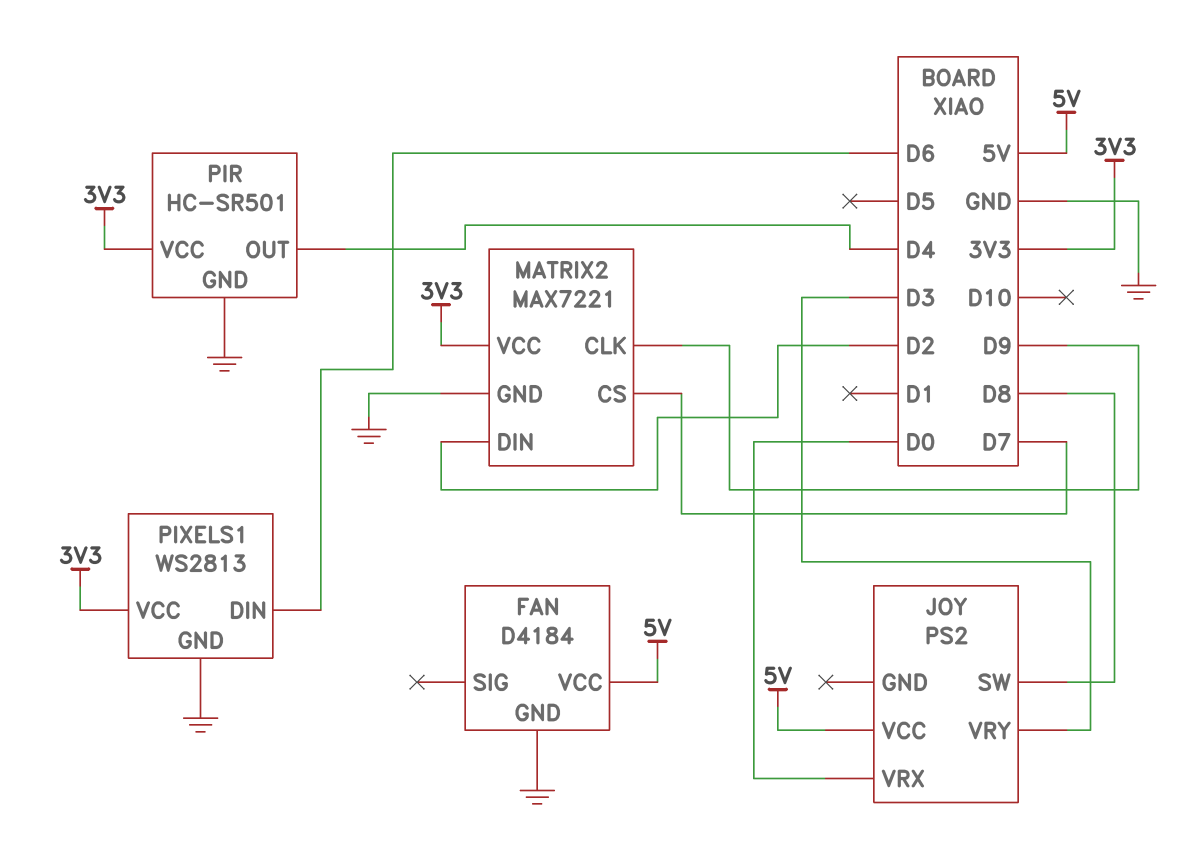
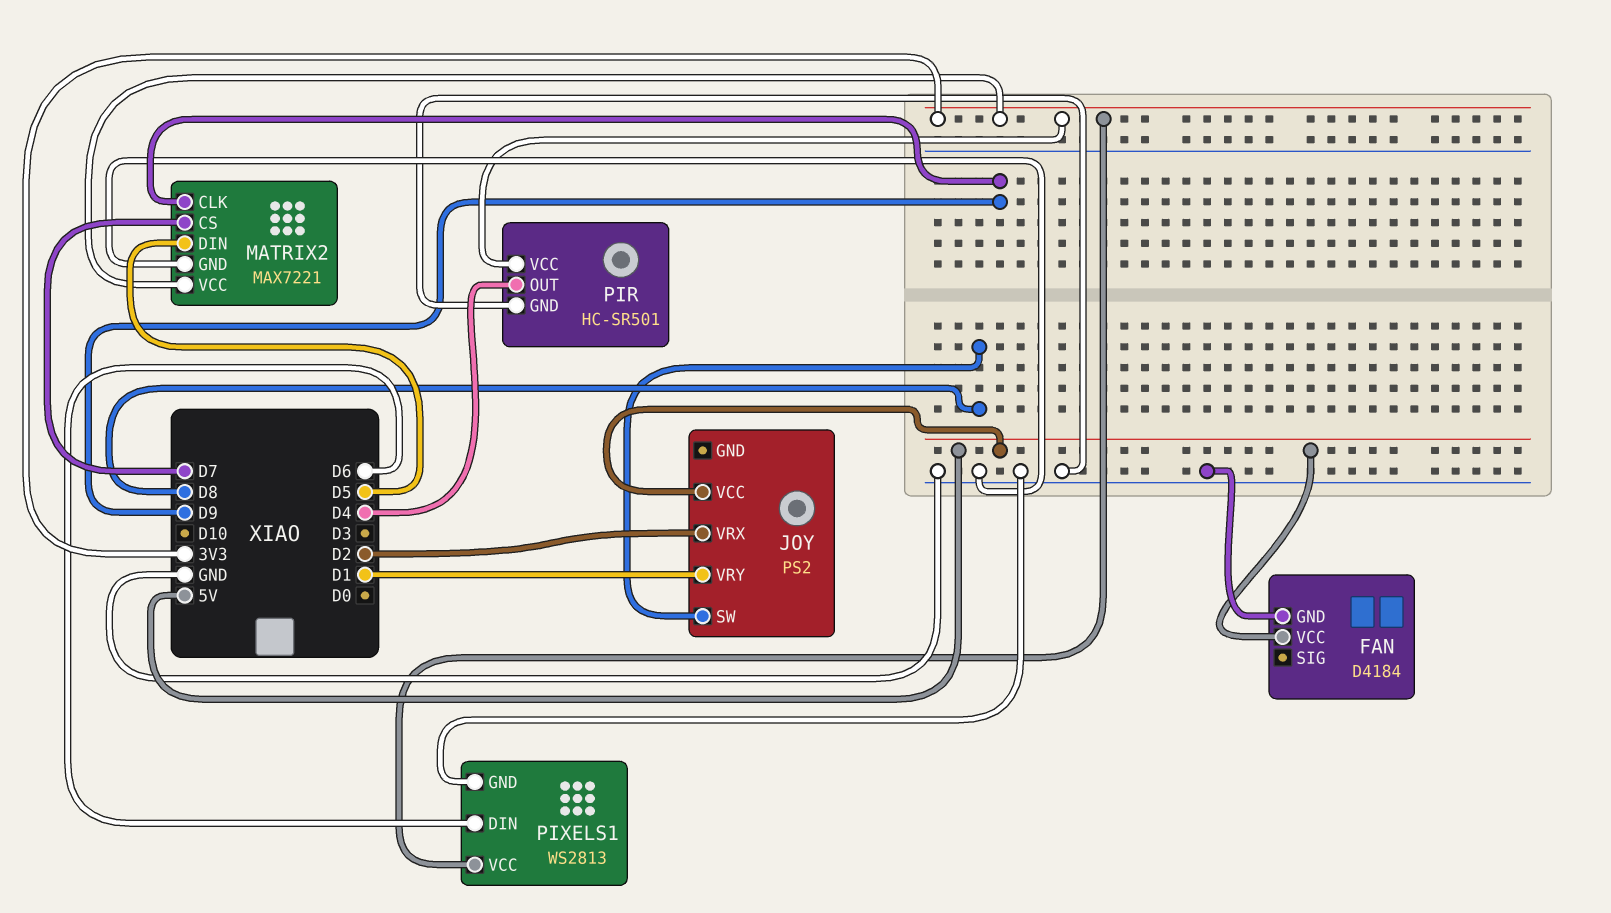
JOY pin VRX: D0 -> D2
JOY pin VRY: D3 -> D1
MATRIX2 pin DIN: D2 -> D5

